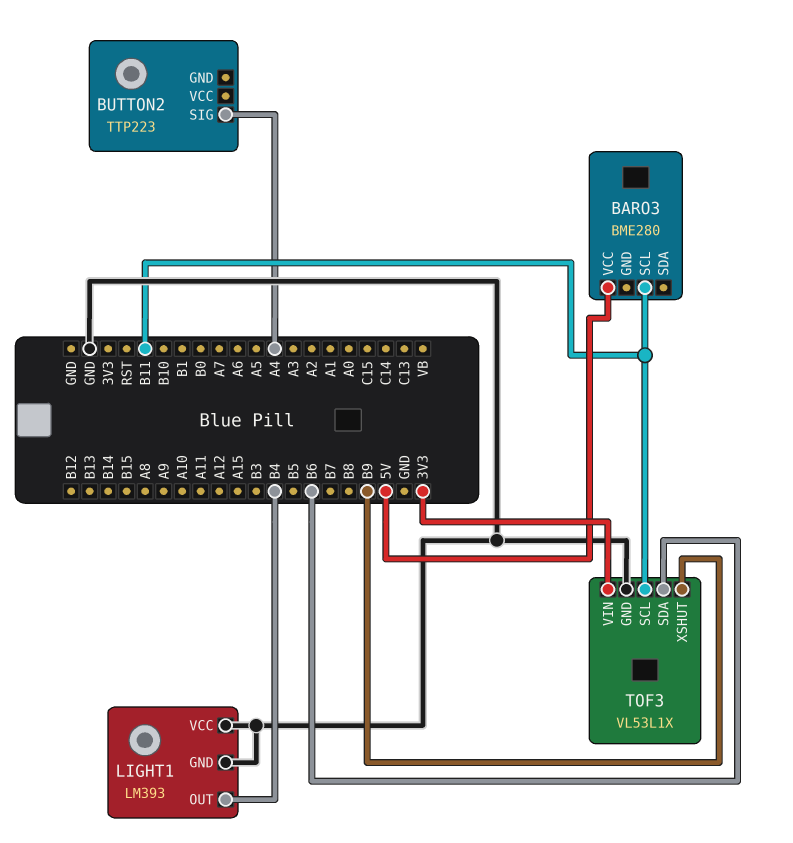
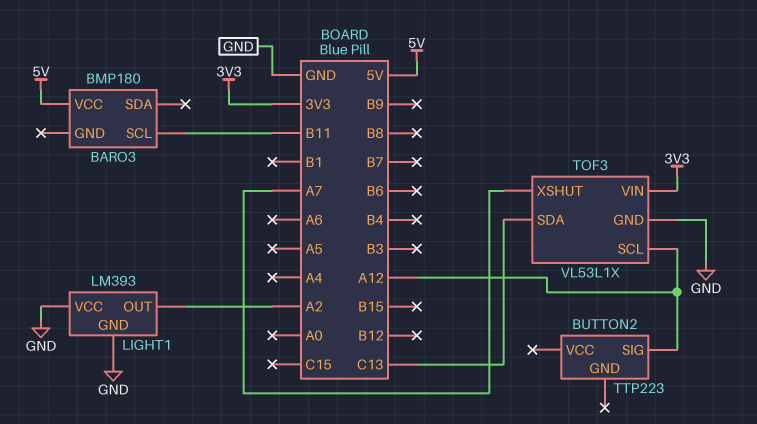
BARO3: BME280 -> BMP180
BUTTON2 pin SIG: A4 -> A12
LIGHT1 pin OUT: B4 -> A2
TOF3 pin SCL: B11 -> A12
TOF3 pin SDA: B6 -> C13
TOF3 pin XSHUT: B9 -> A7

